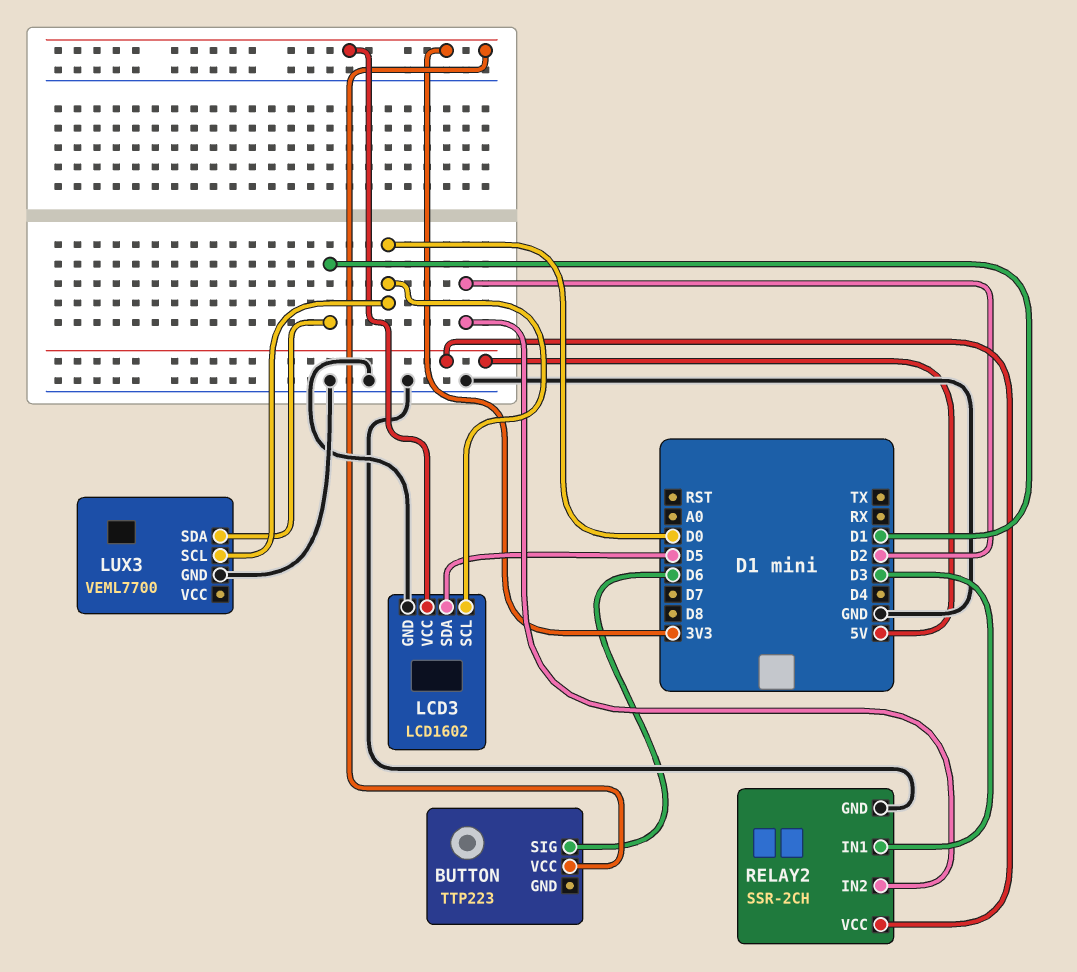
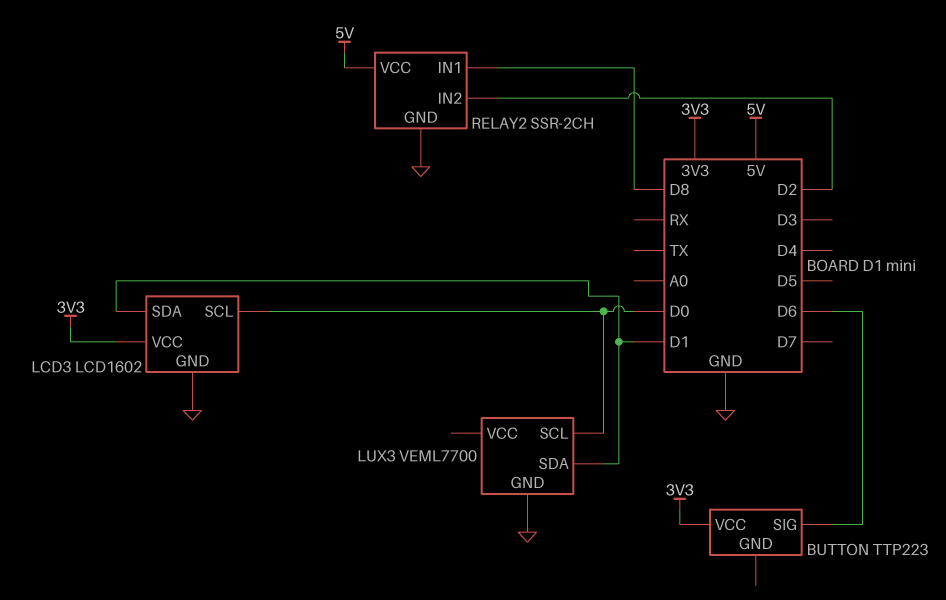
LCD3 pin SDA: D5 -> D1
RELAY2 pin IN1: D3 -> D8

